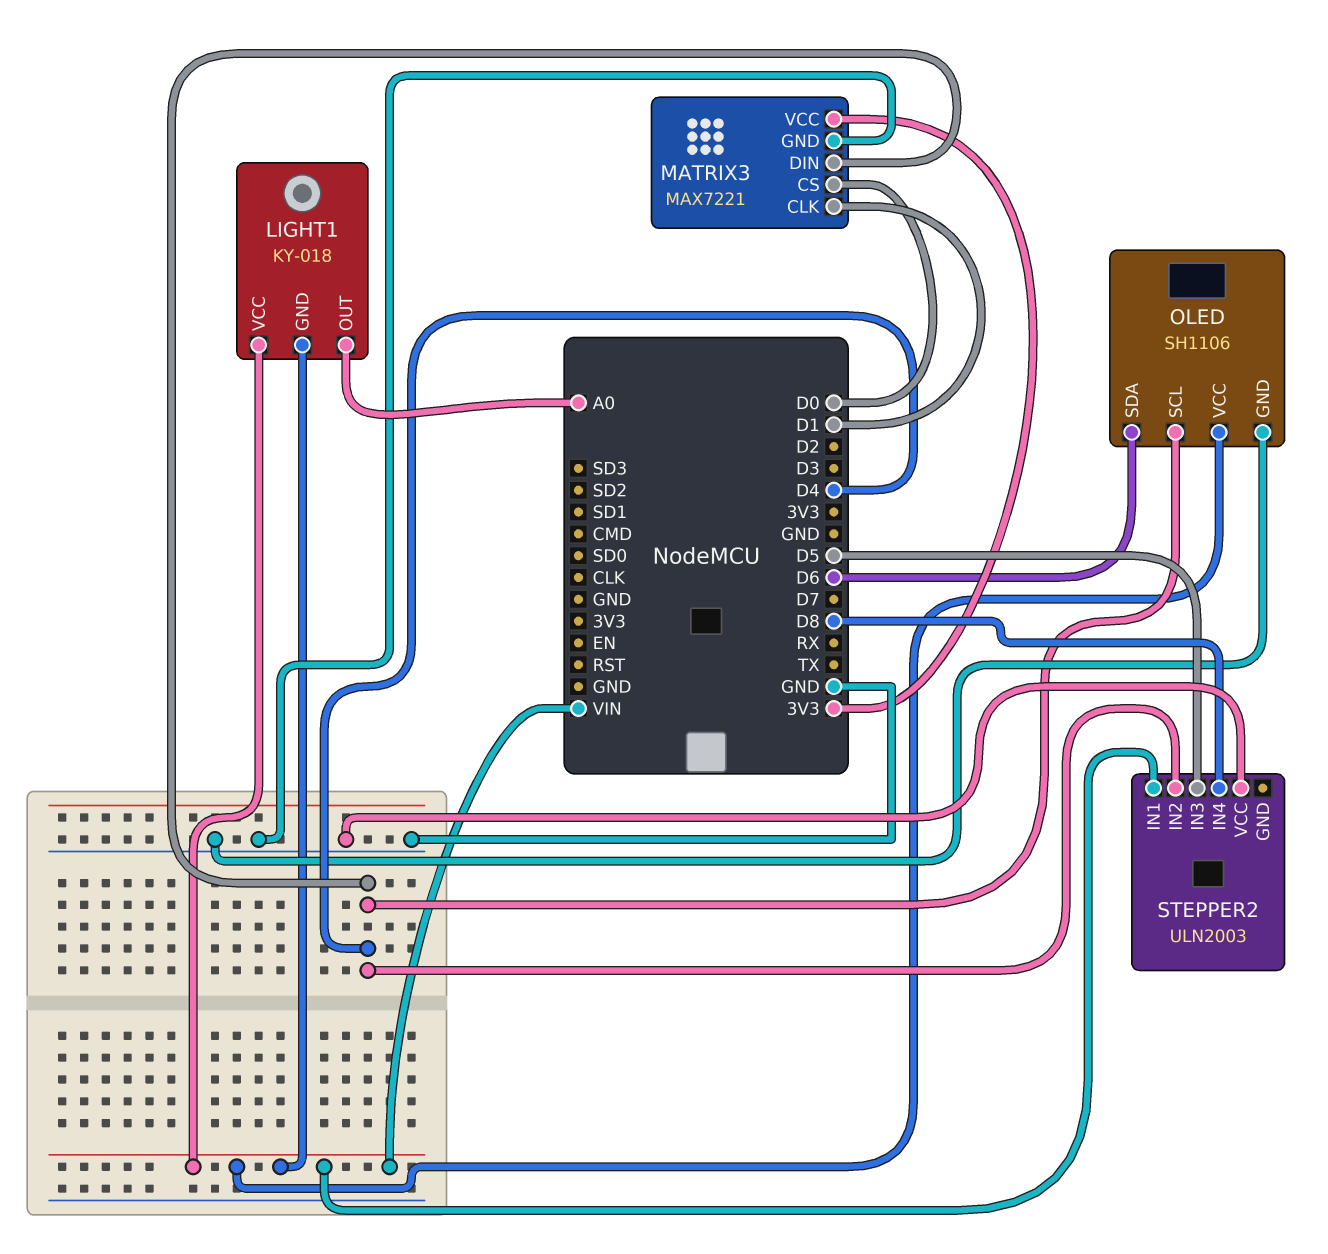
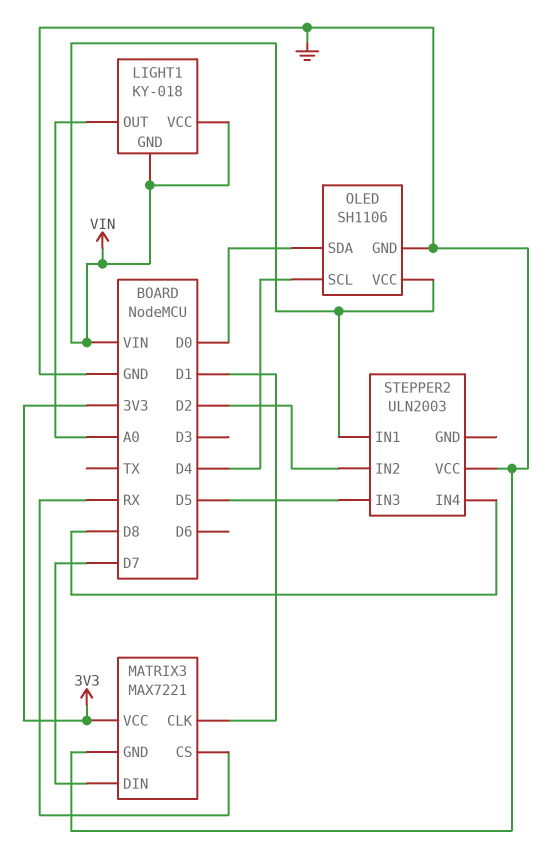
MATRIX3 pin CS: D0 -> RX
MATRIX3 pin DIN: D4 -> D7
OLED pin SDA: D6 -> D0
STEPPER2 pin IN2: D4 -> D2

